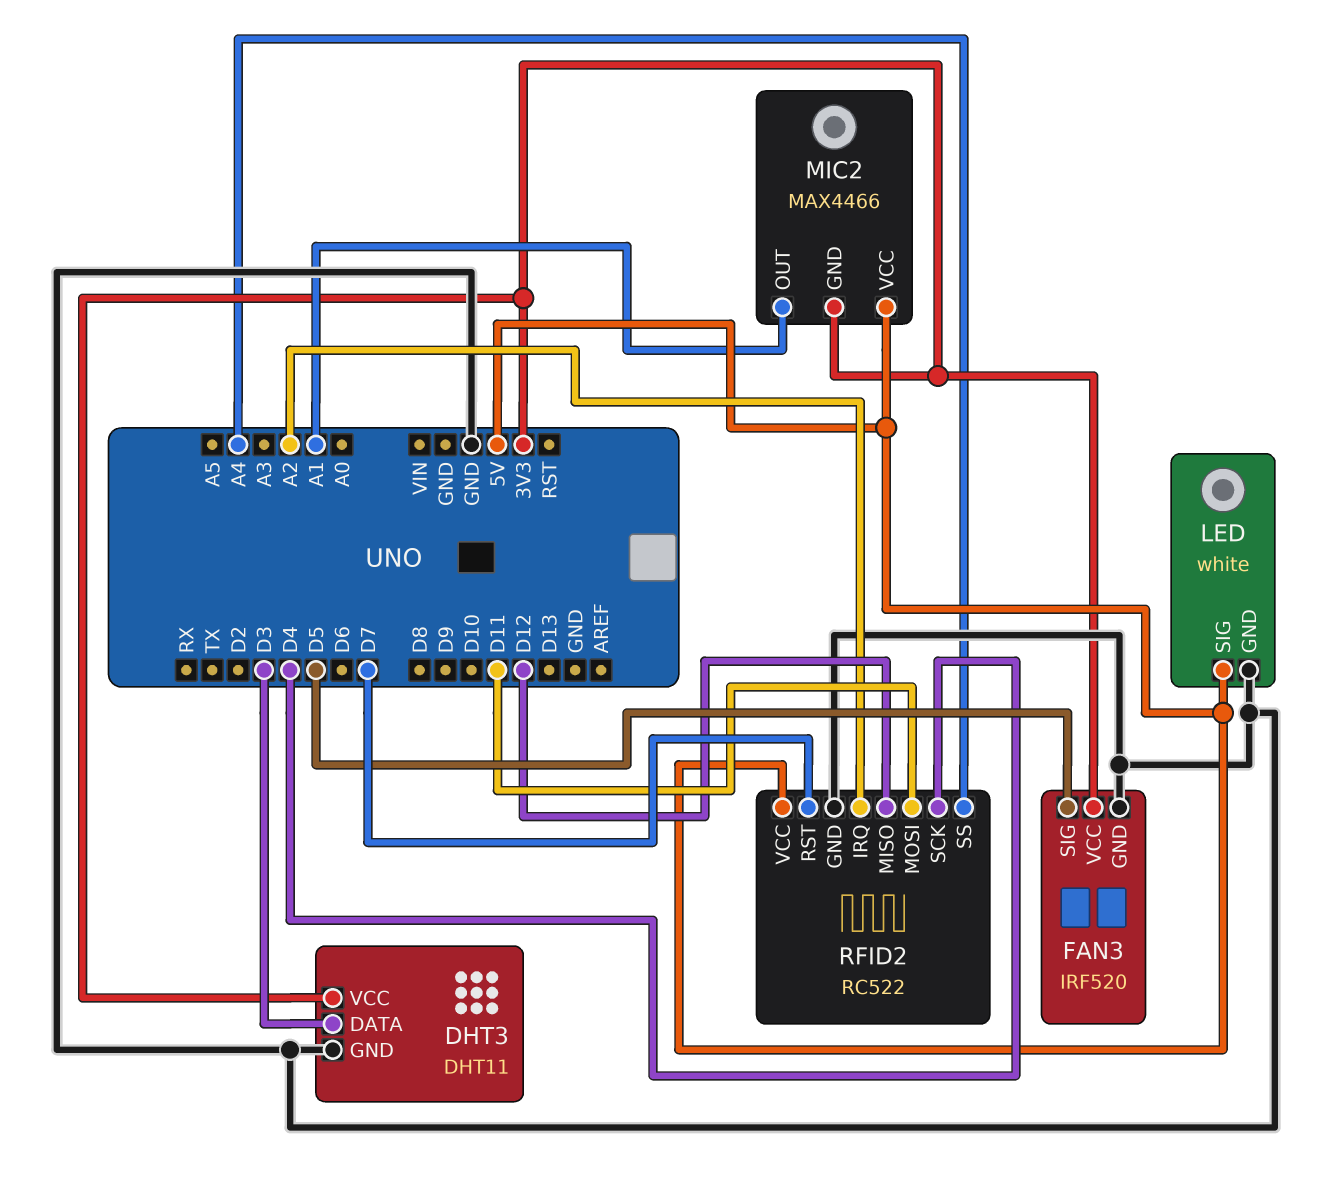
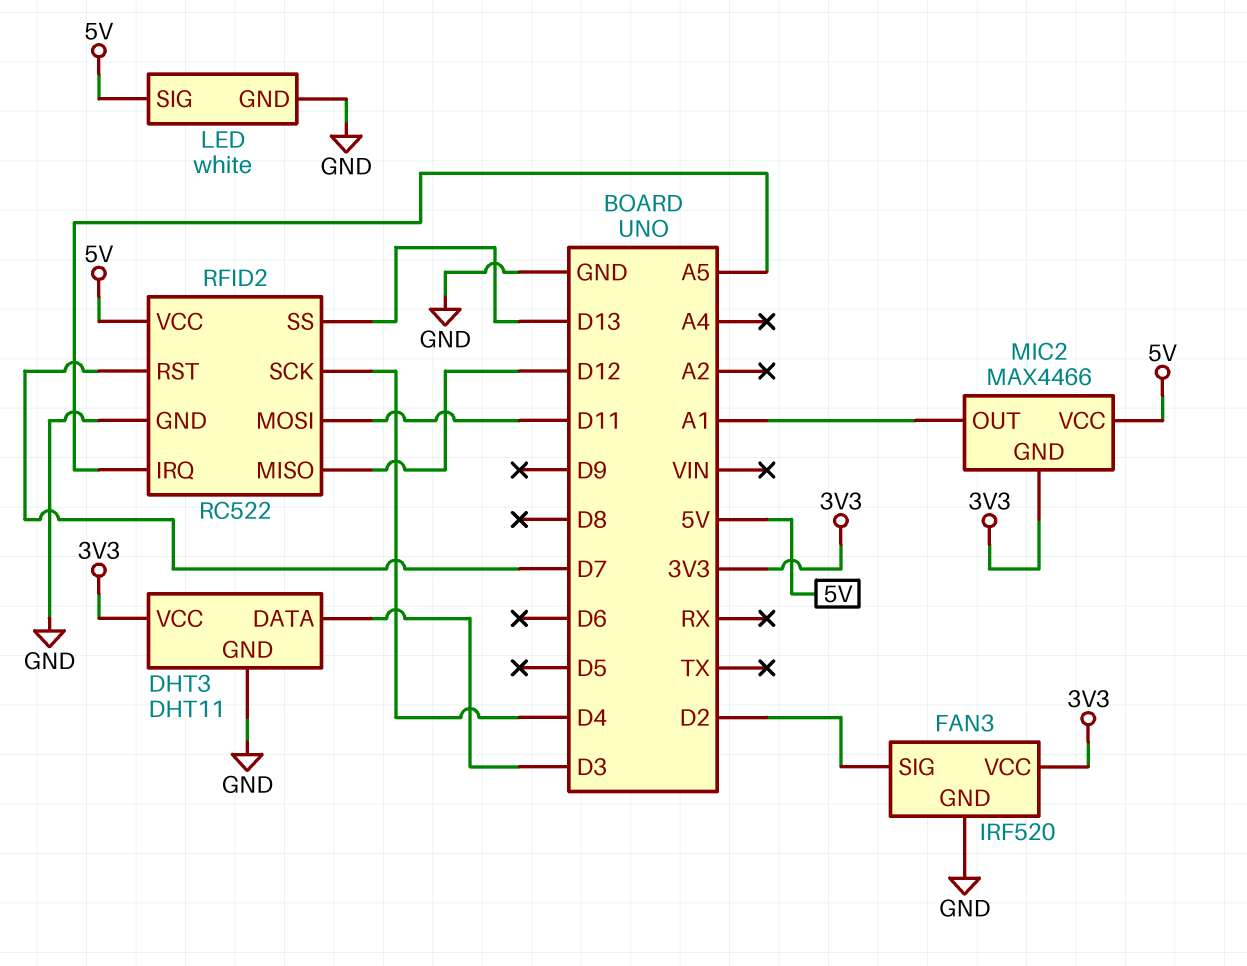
FAN3 pin SIG: D5 -> D2
RFID2 pin IRQ: A2 -> A5
RFID2 pin SS: A4 -> D13

